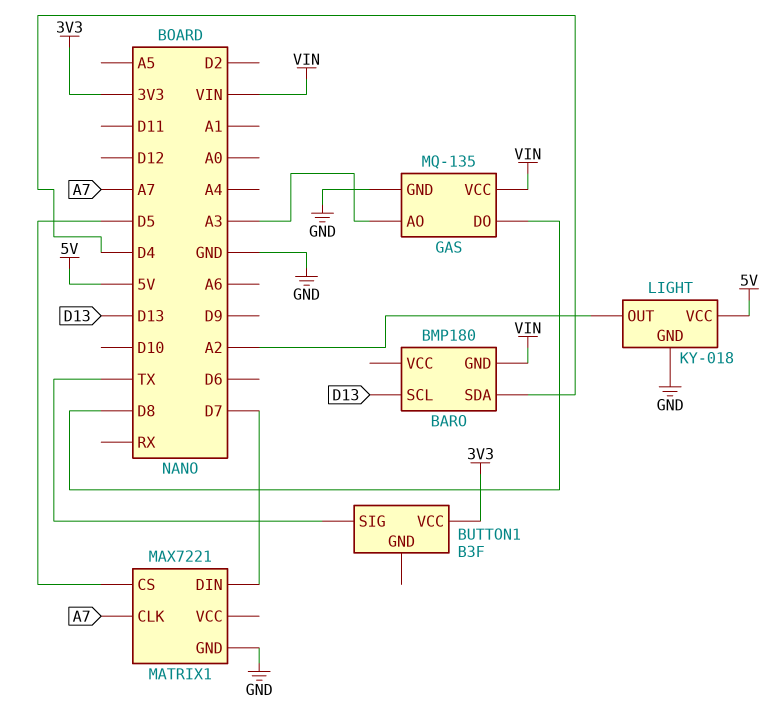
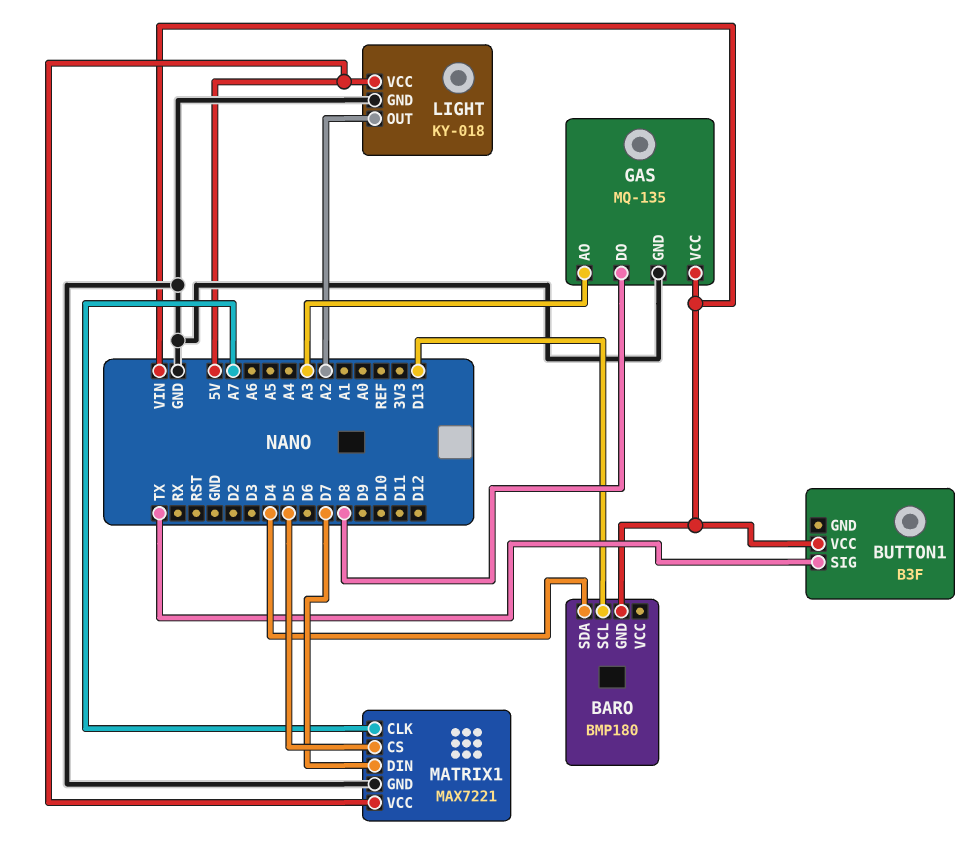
BUTTON1 pin VCC: 3V3 -> VIN
MATRIX1 pin VCC: none -> 5V

